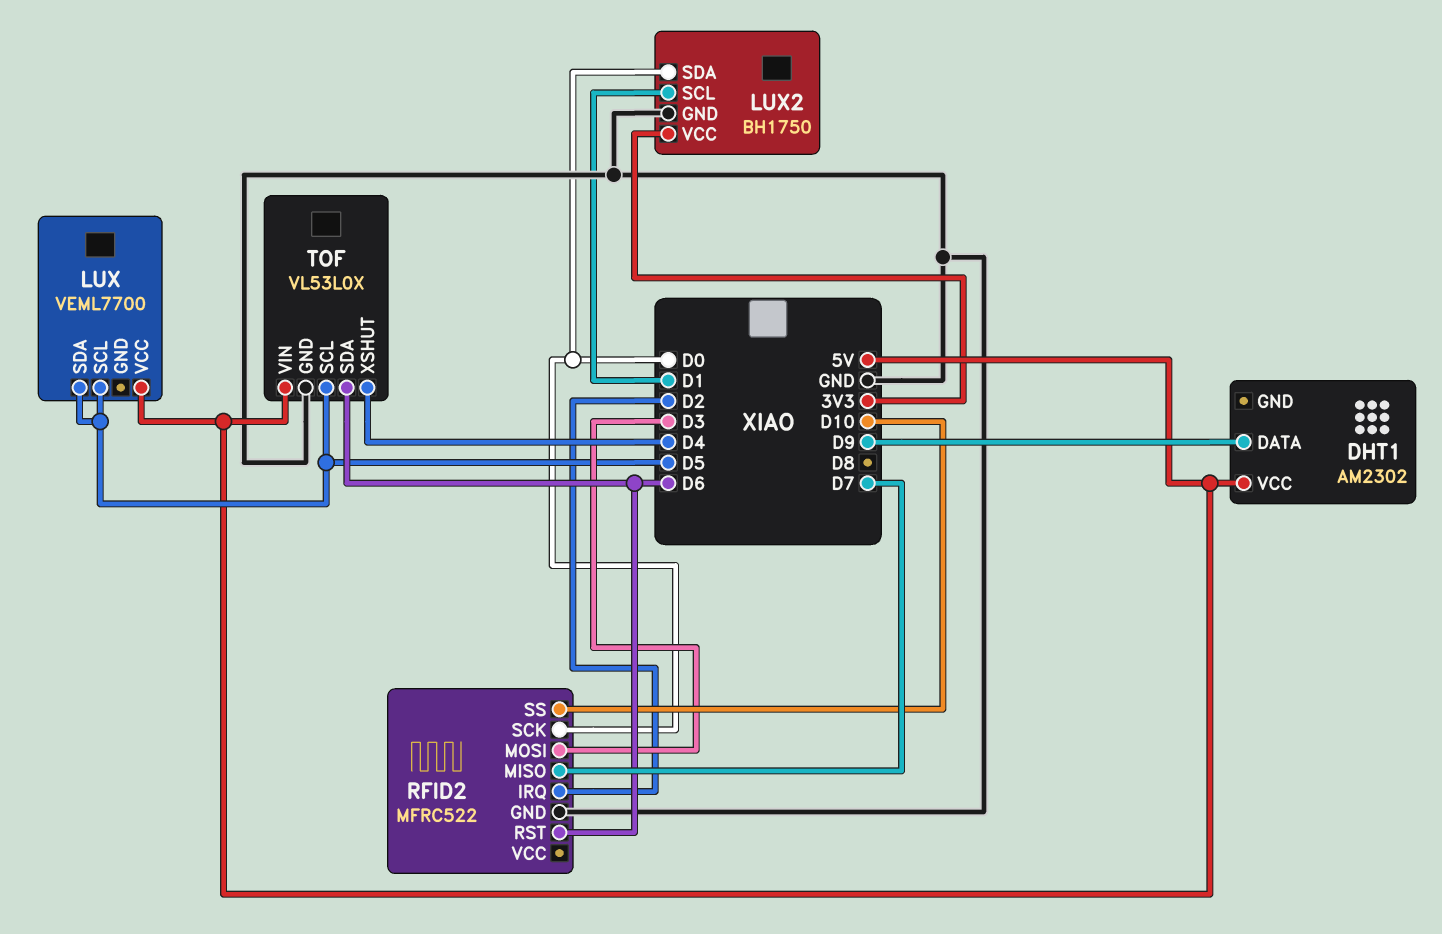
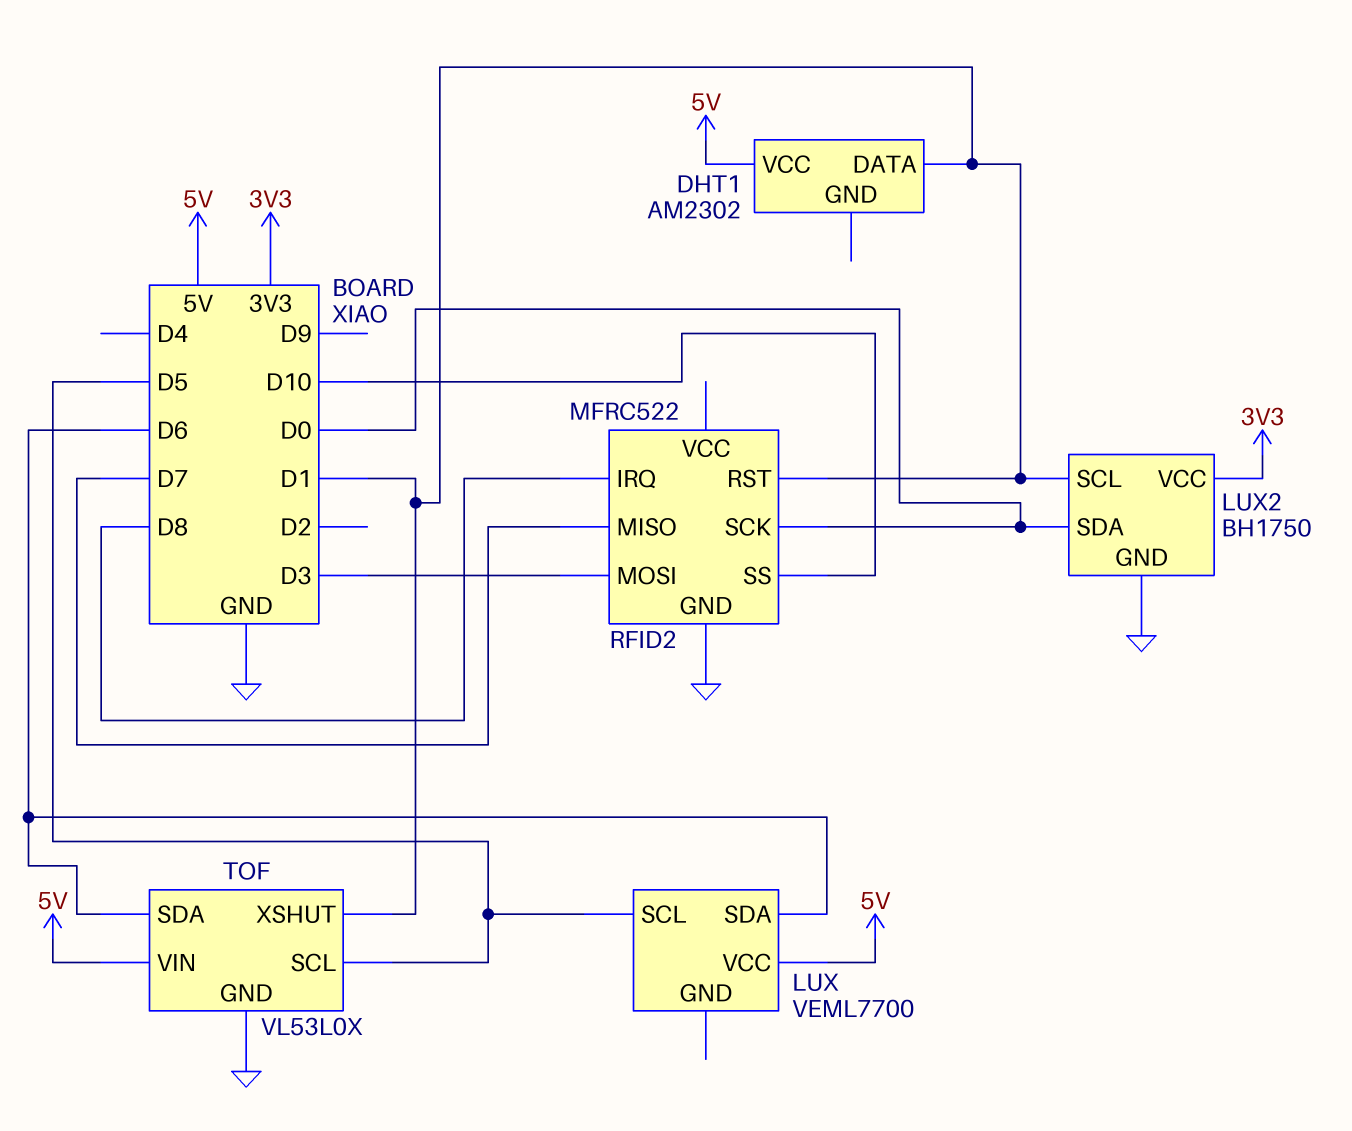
DHT1 pin DATA: D9 -> D1
LUX pin SDA: D5 -> D6
RFID2 pin IRQ: D2 -> D8
RFID2 pin RST: D6 -> D1
TOF pin XSHUT: D4 -> D1

